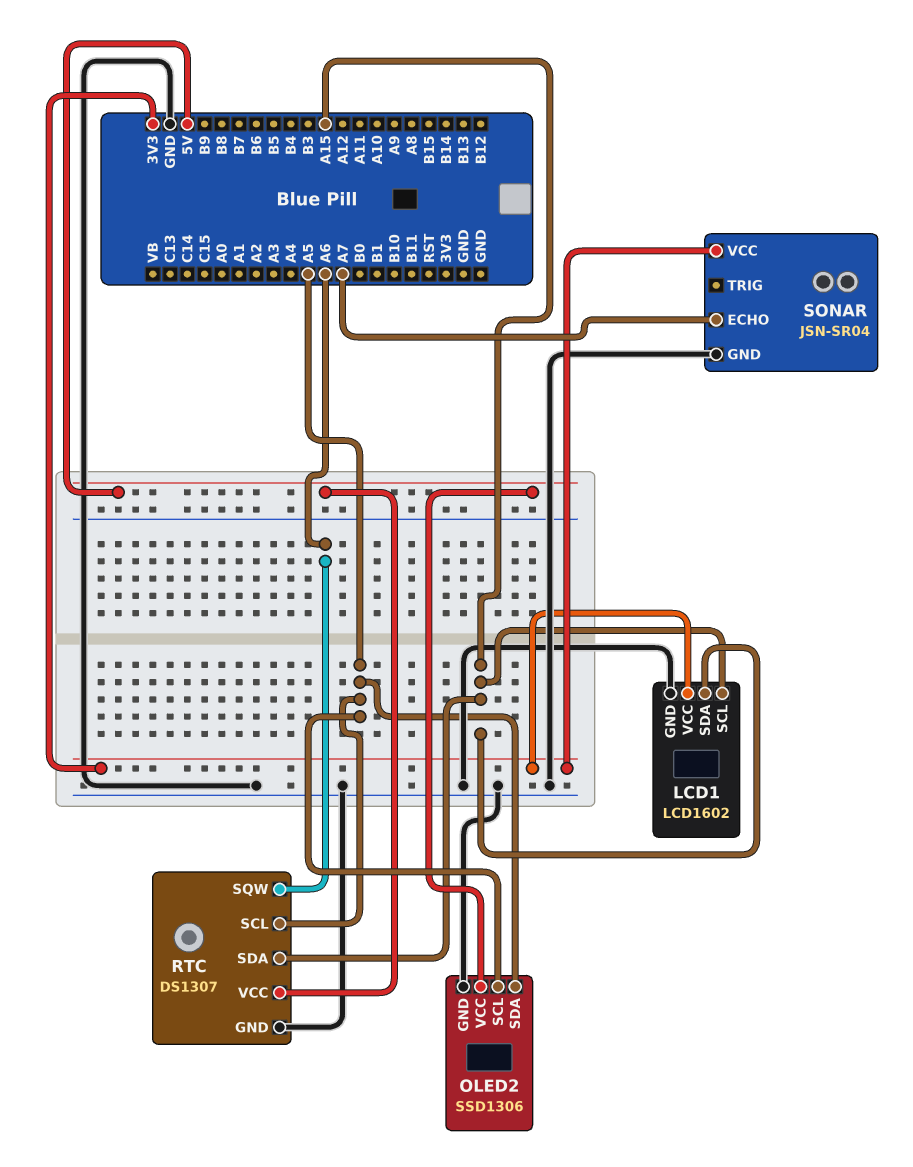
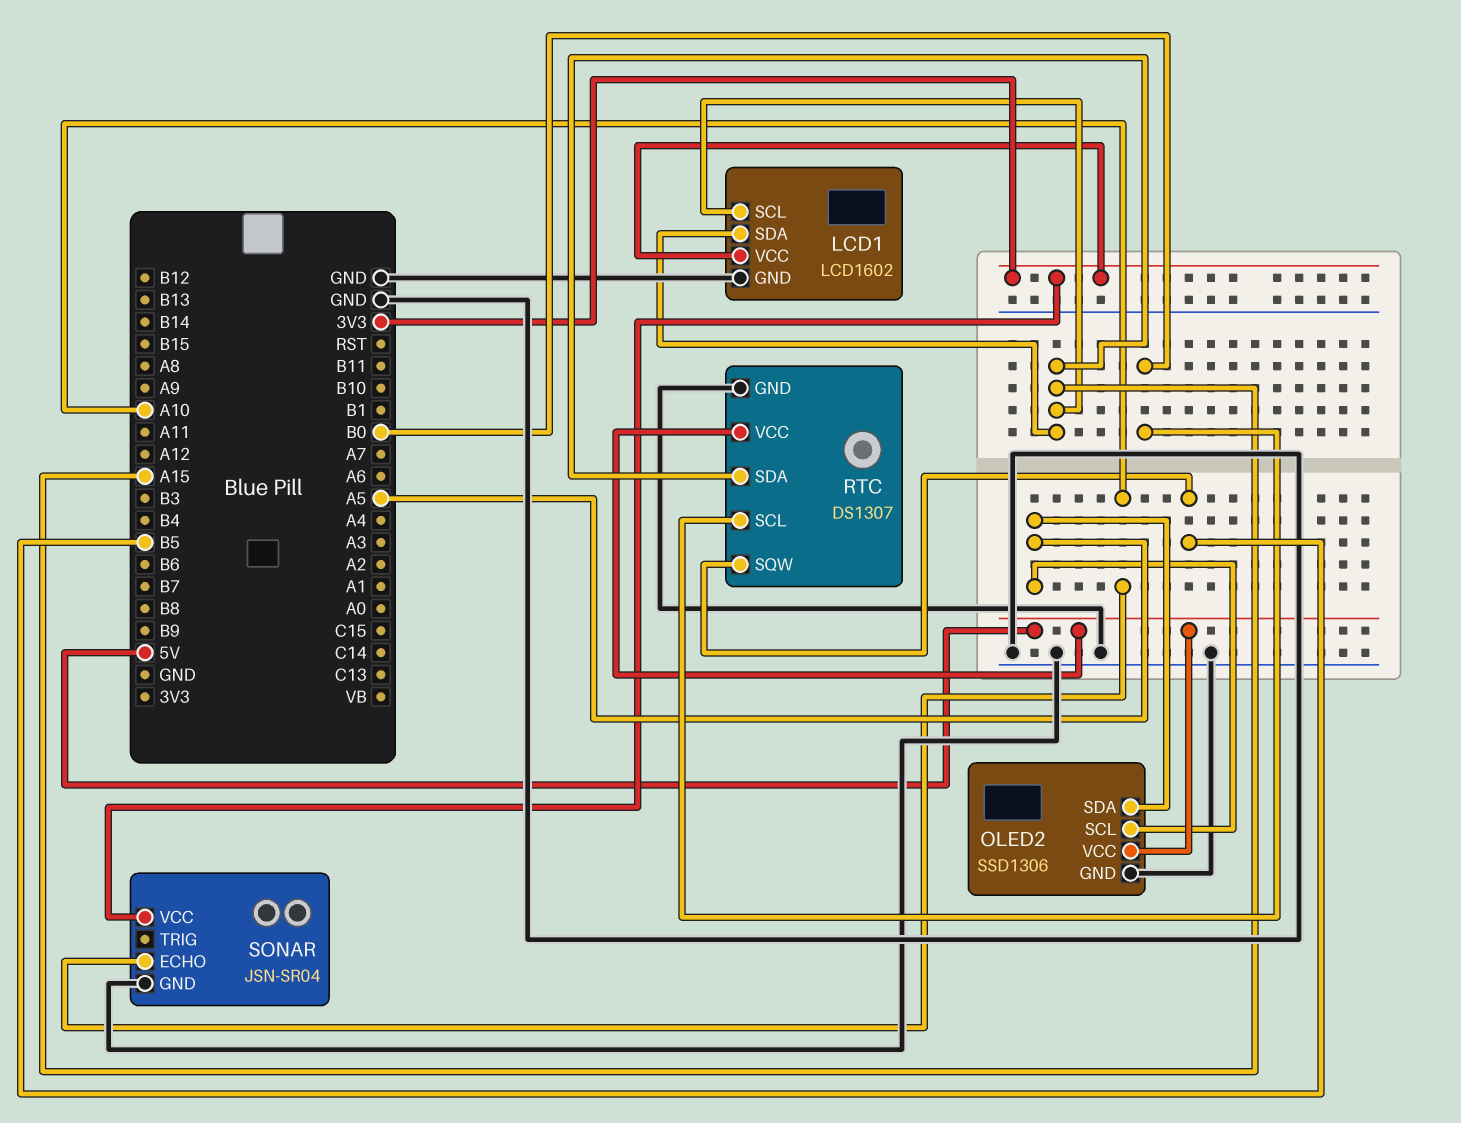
RTC pin SCL: A5 -> B0
RTC pin SQW: A6 -> B5
SONAR pin ECHO: A7 -> A10

